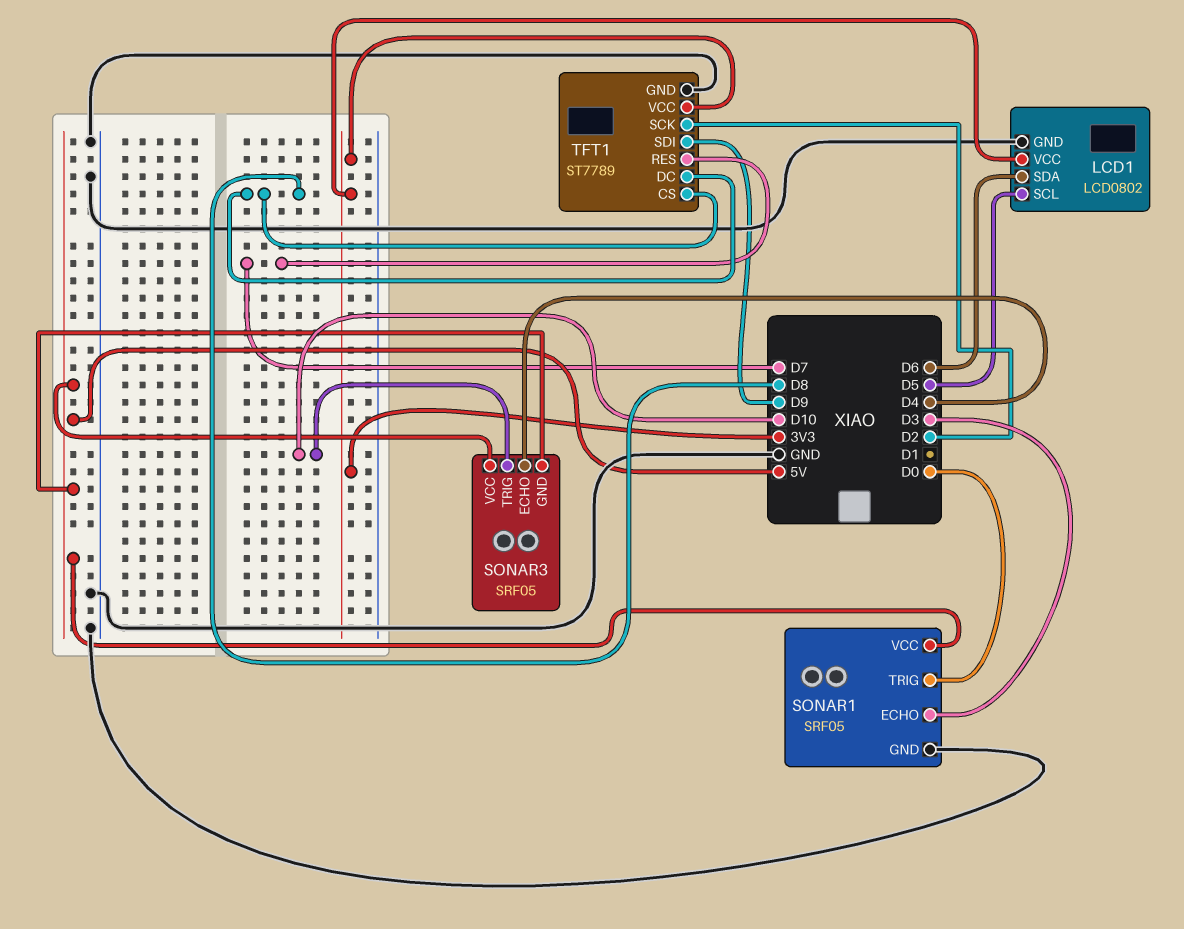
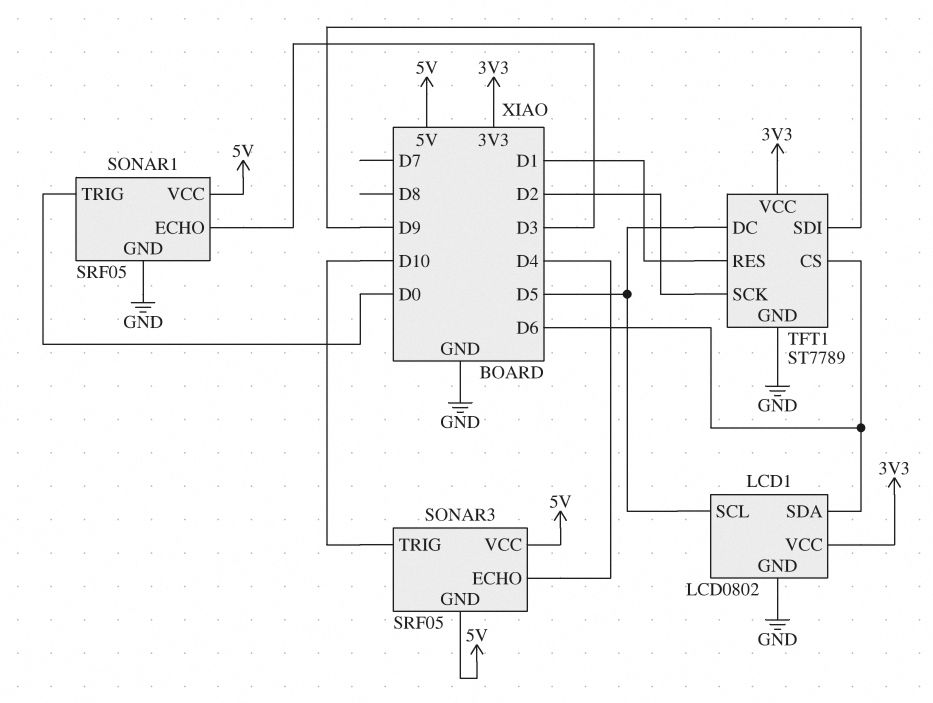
TFT1 pin CS: D8 -> D6
TFT1 pin DC: D8 -> D5
TFT1 pin RES: D7 -> D1

